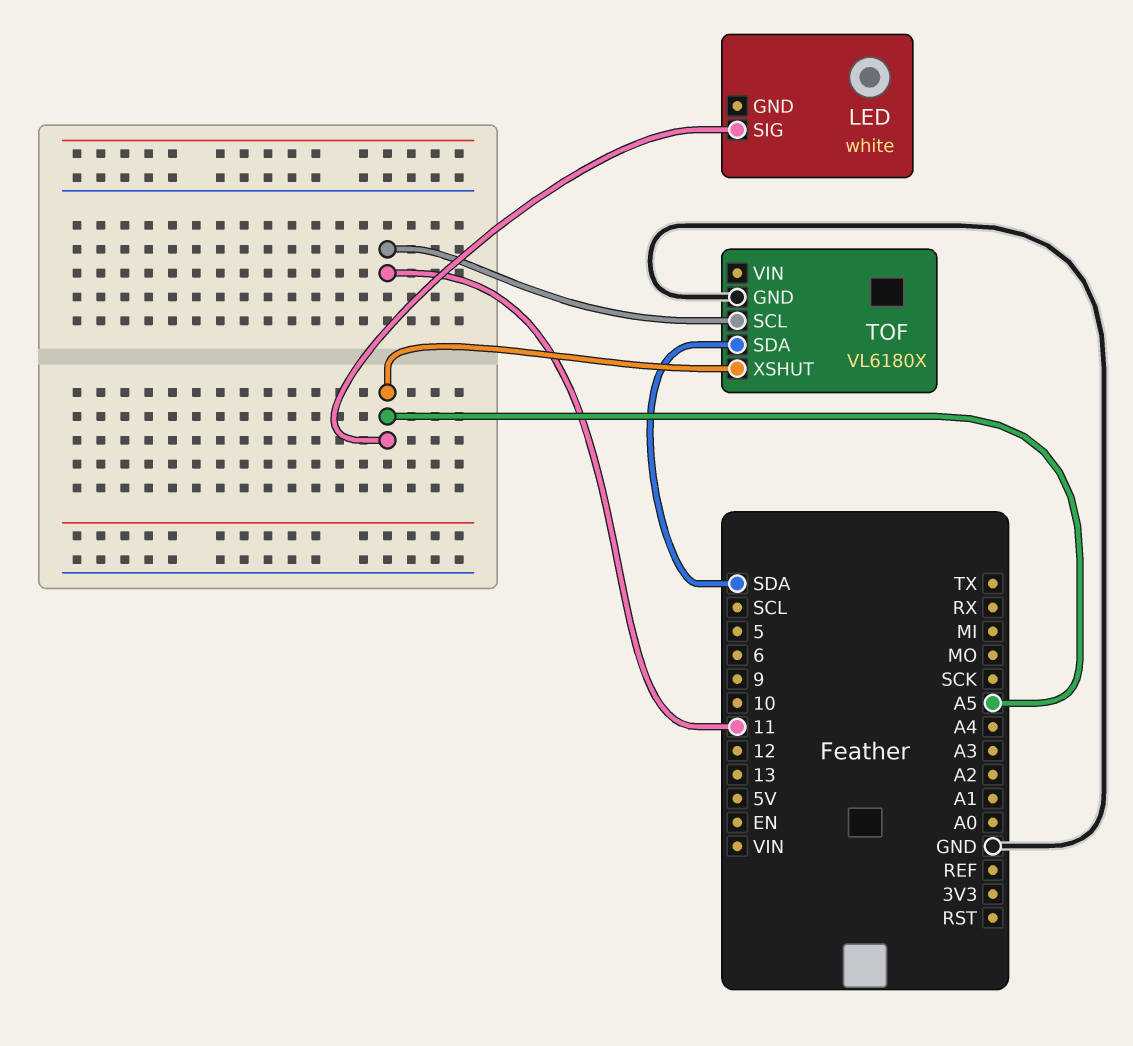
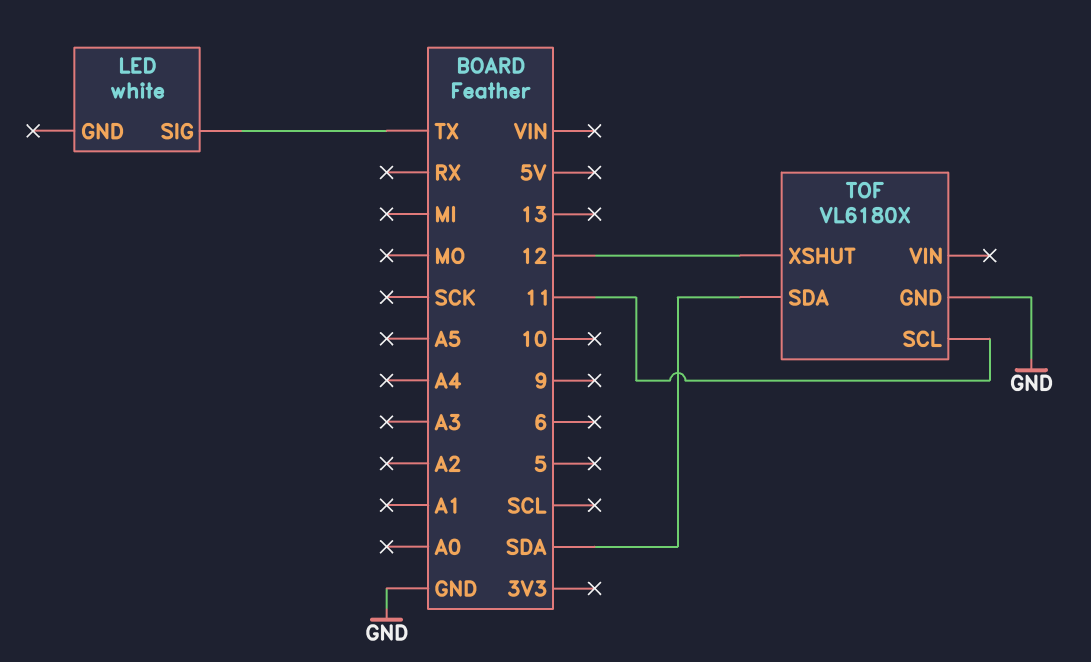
LED pin SIG: A5 -> TX
TOF pin XSHUT: A5 -> 12

